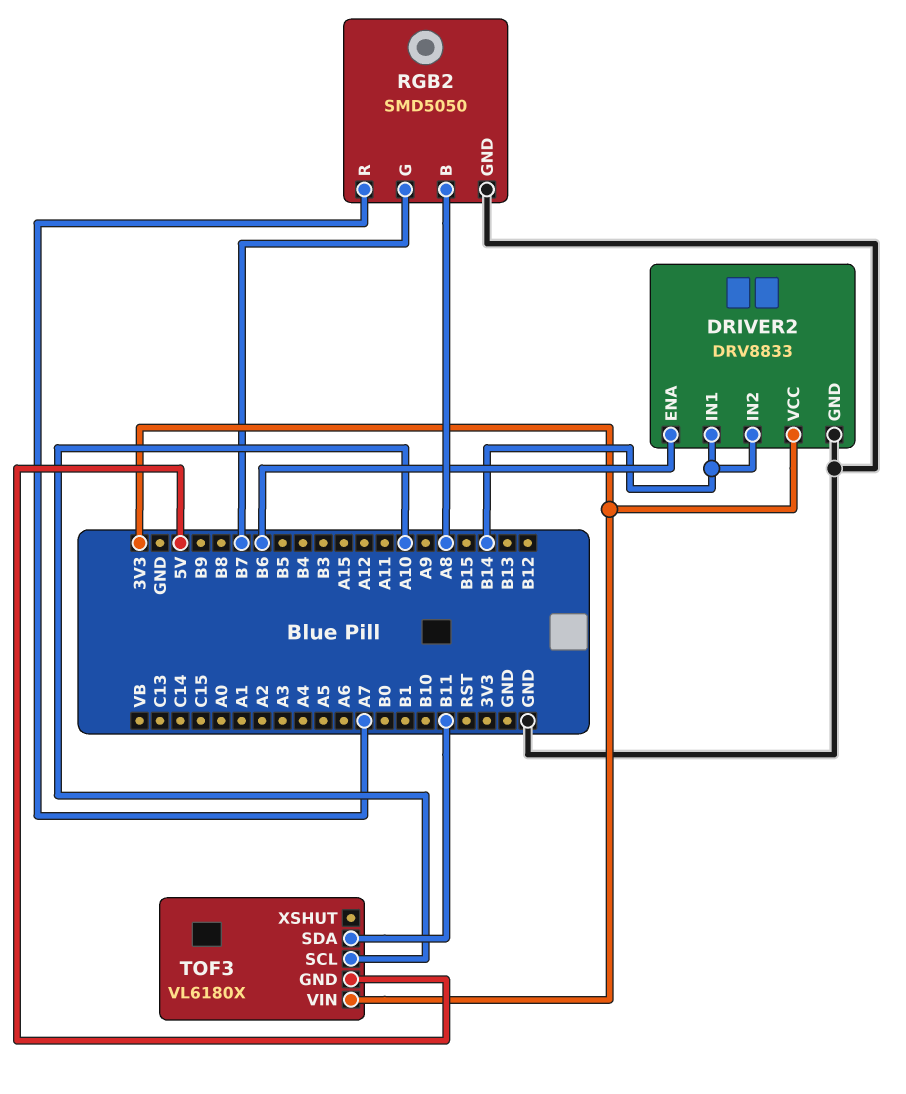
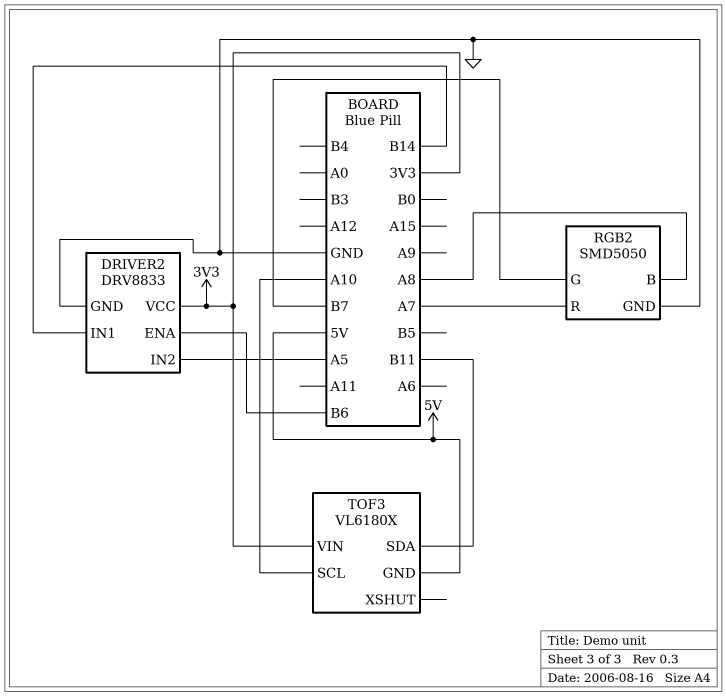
DRIVER2 pin IN2: B14 -> A5

